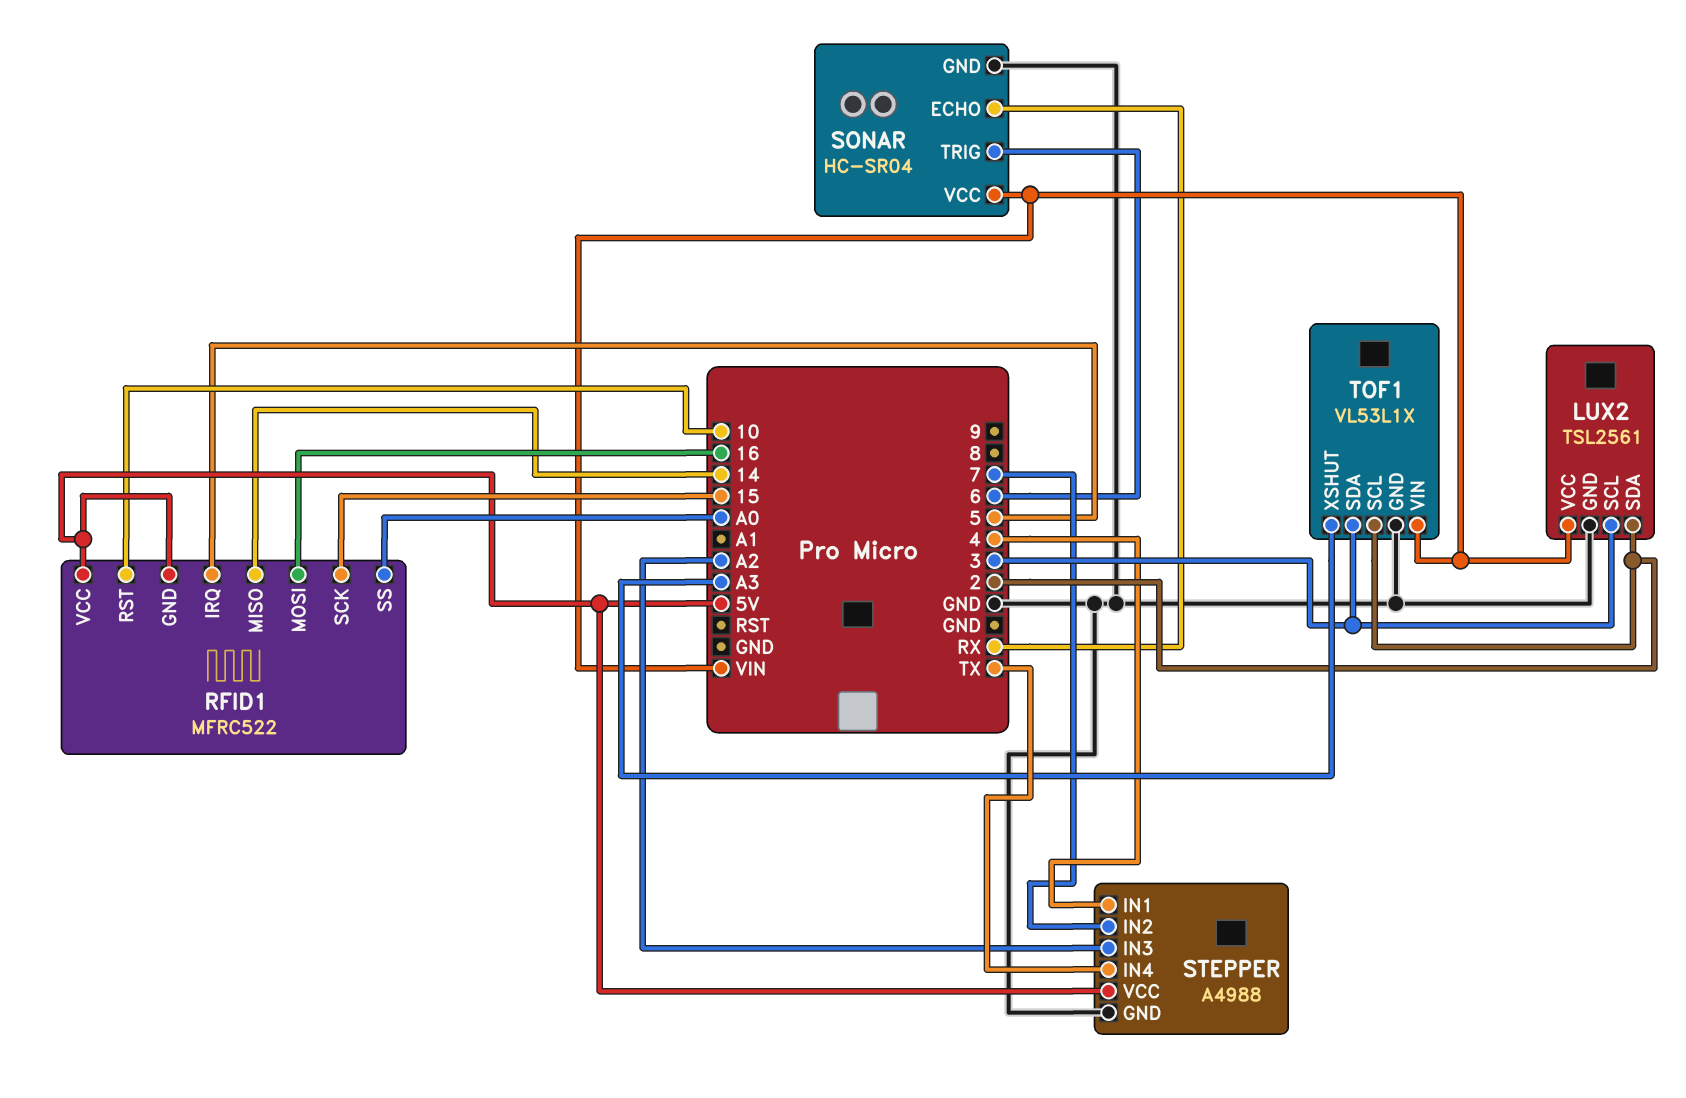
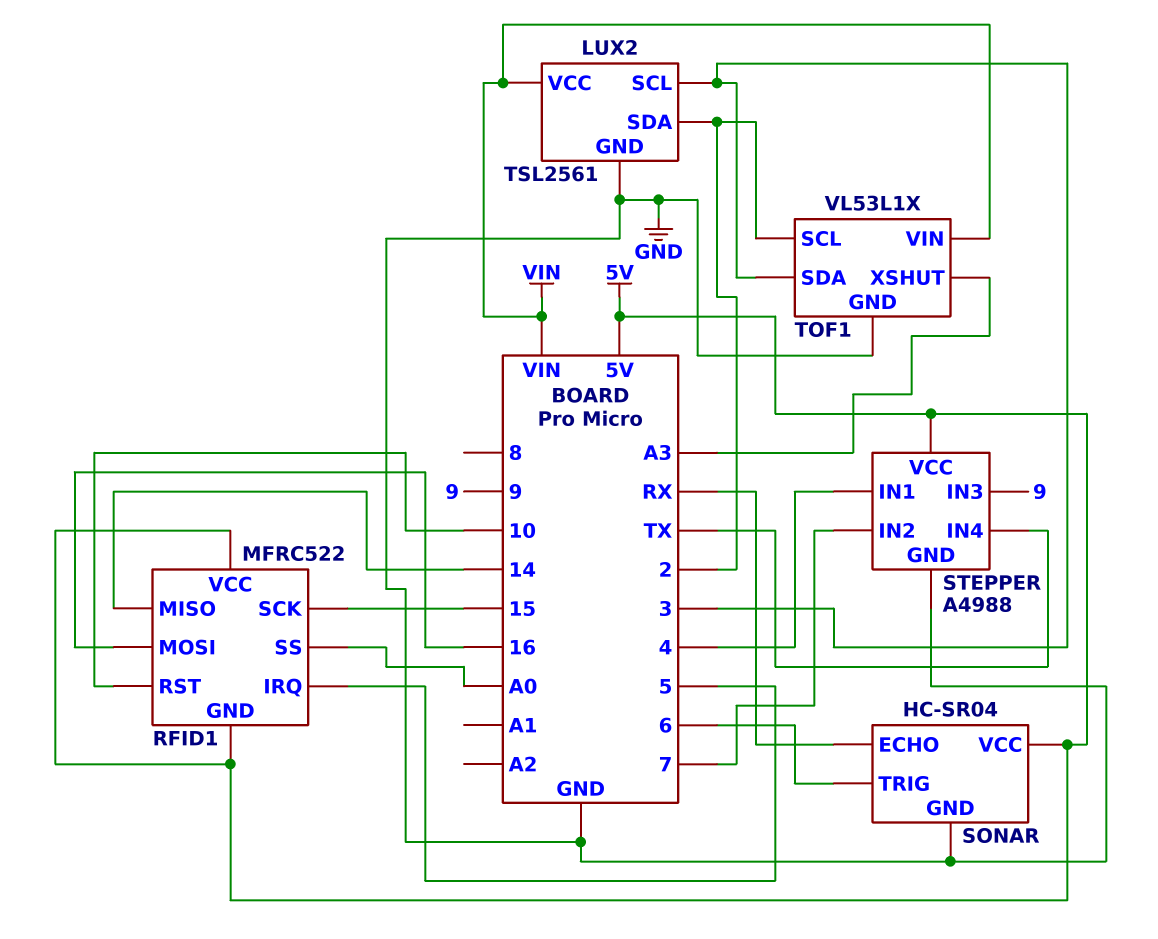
SONAR pin VCC: VIN -> 5V
STEPPER pin IN3: A2 -> 9

